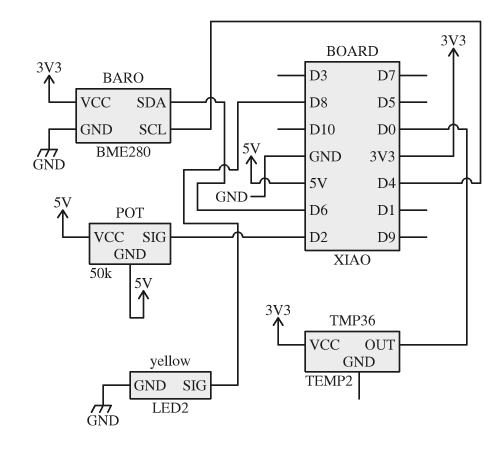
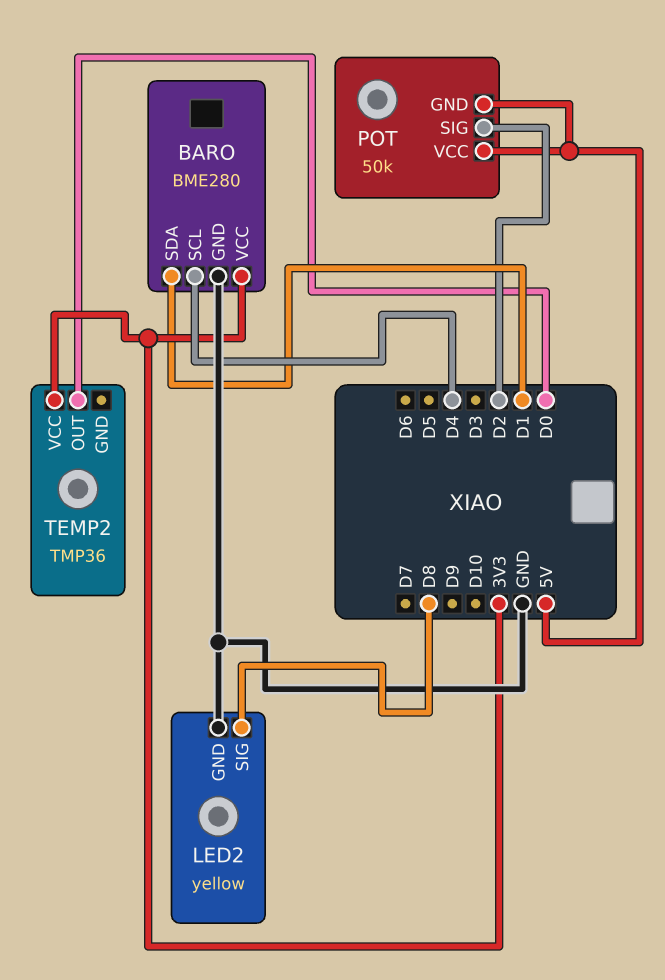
BARO pin SDA: D6 -> D1

